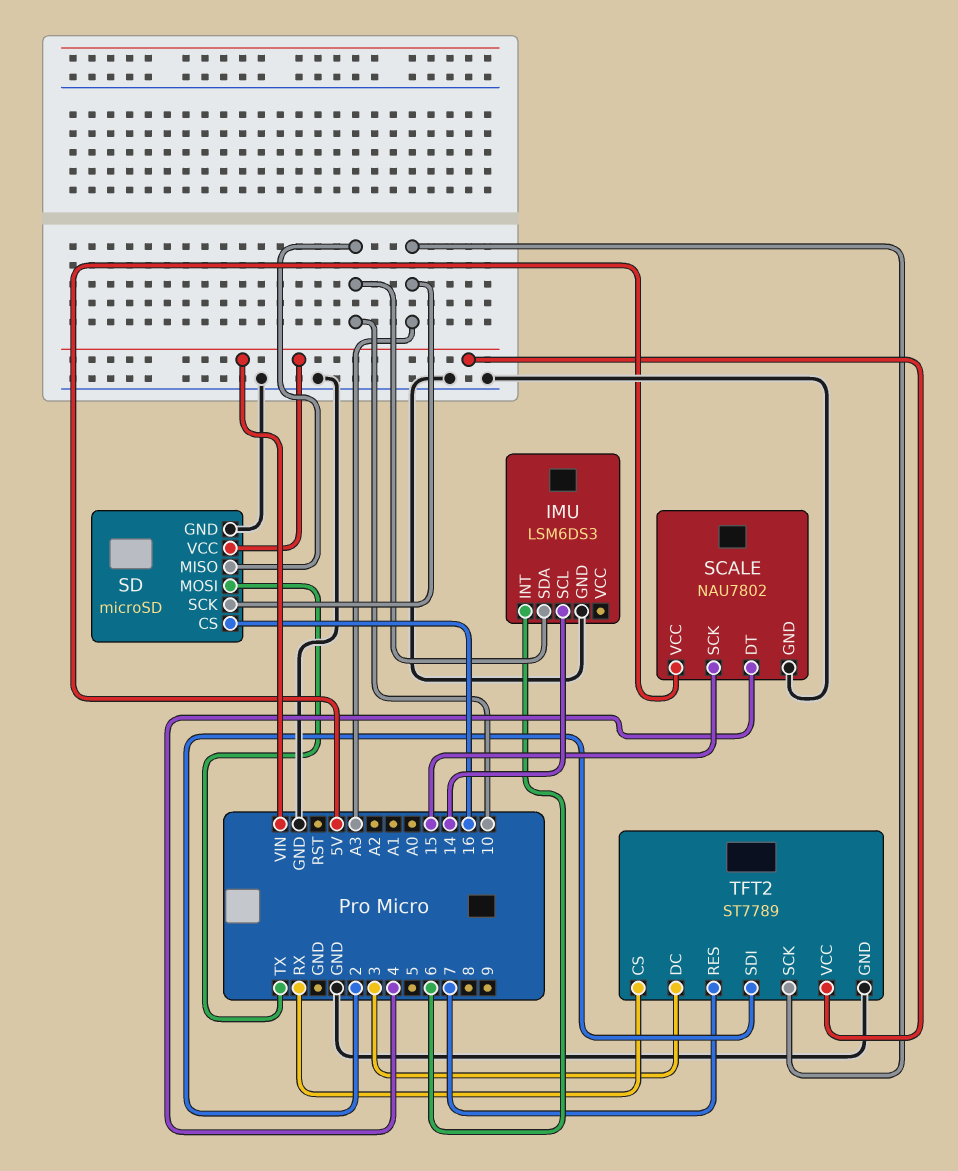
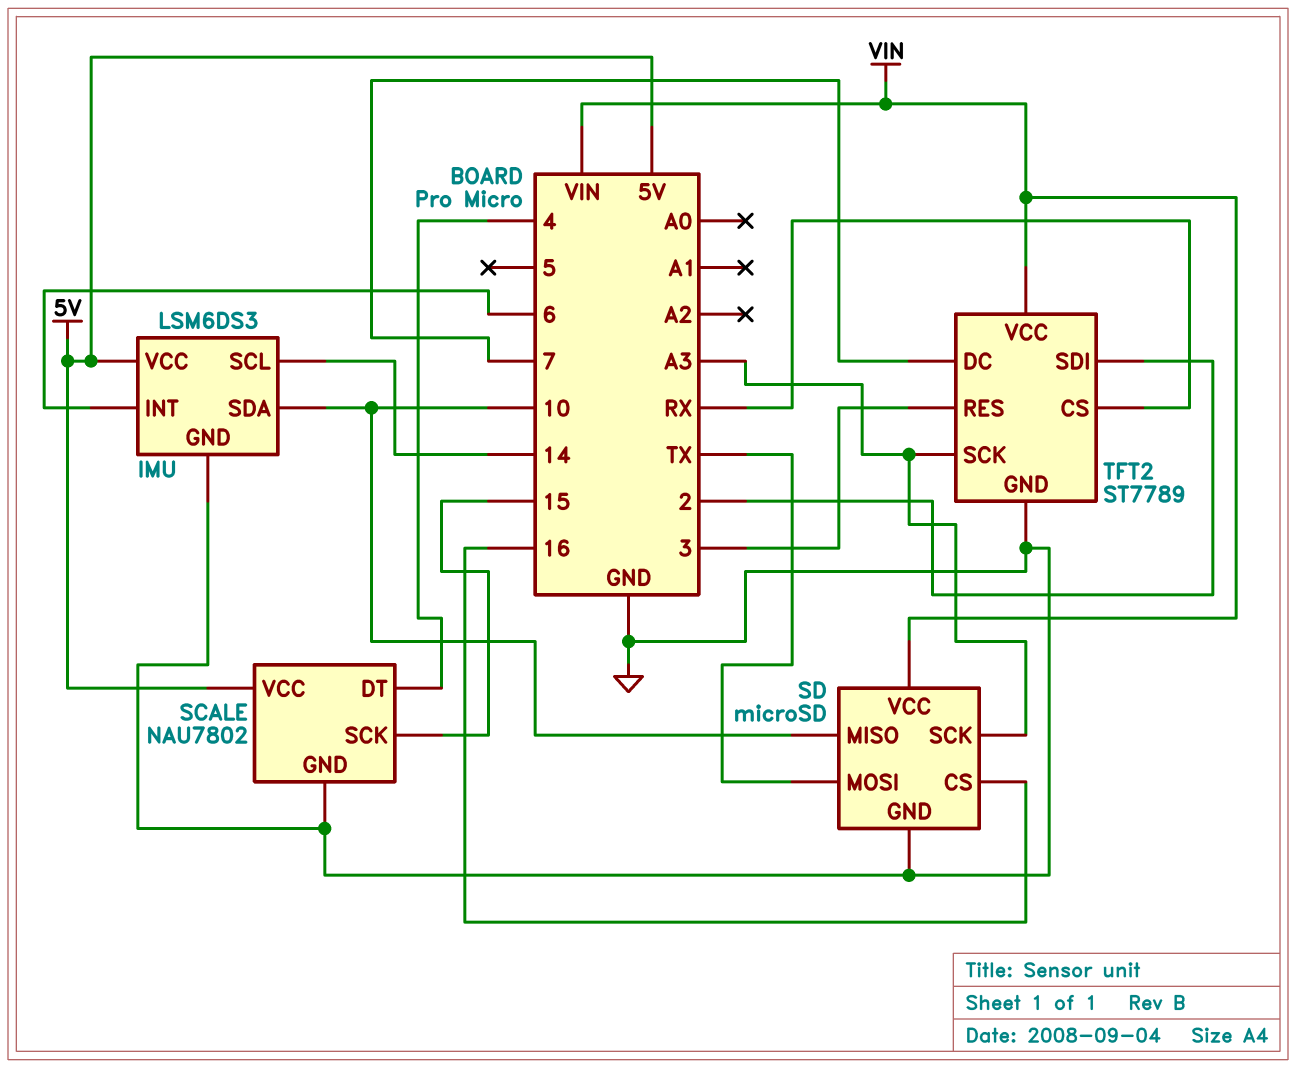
IMU pin VCC: none -> 5V
TFT2 pin DC: 3 -> 7
TFT2 pin RES: 7 -> 3

